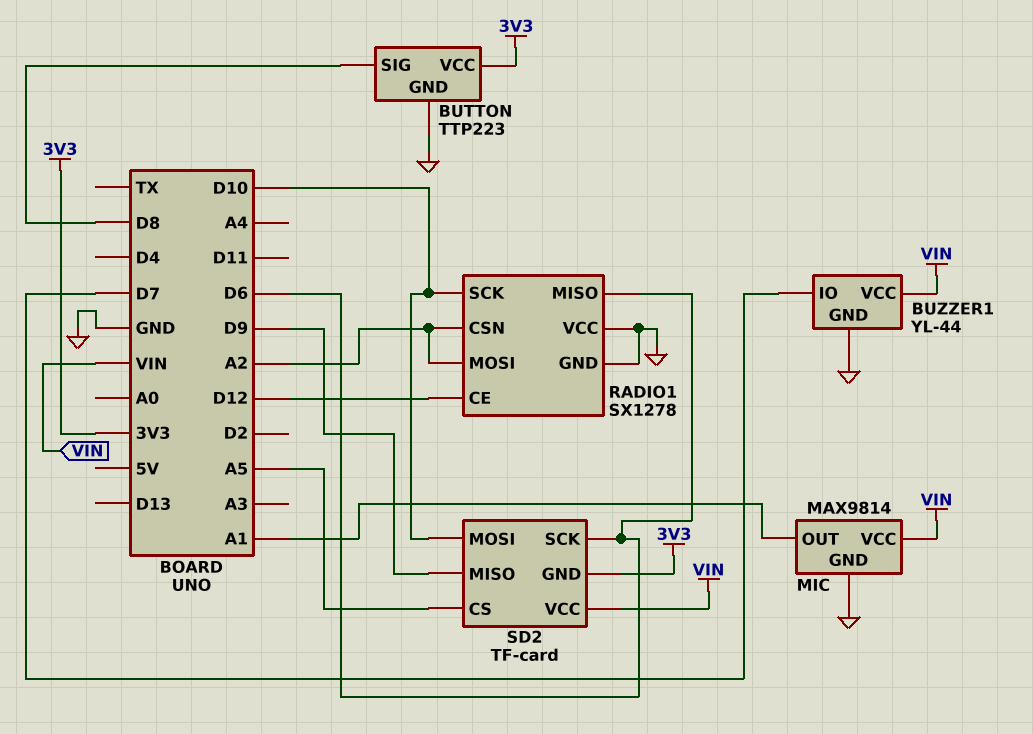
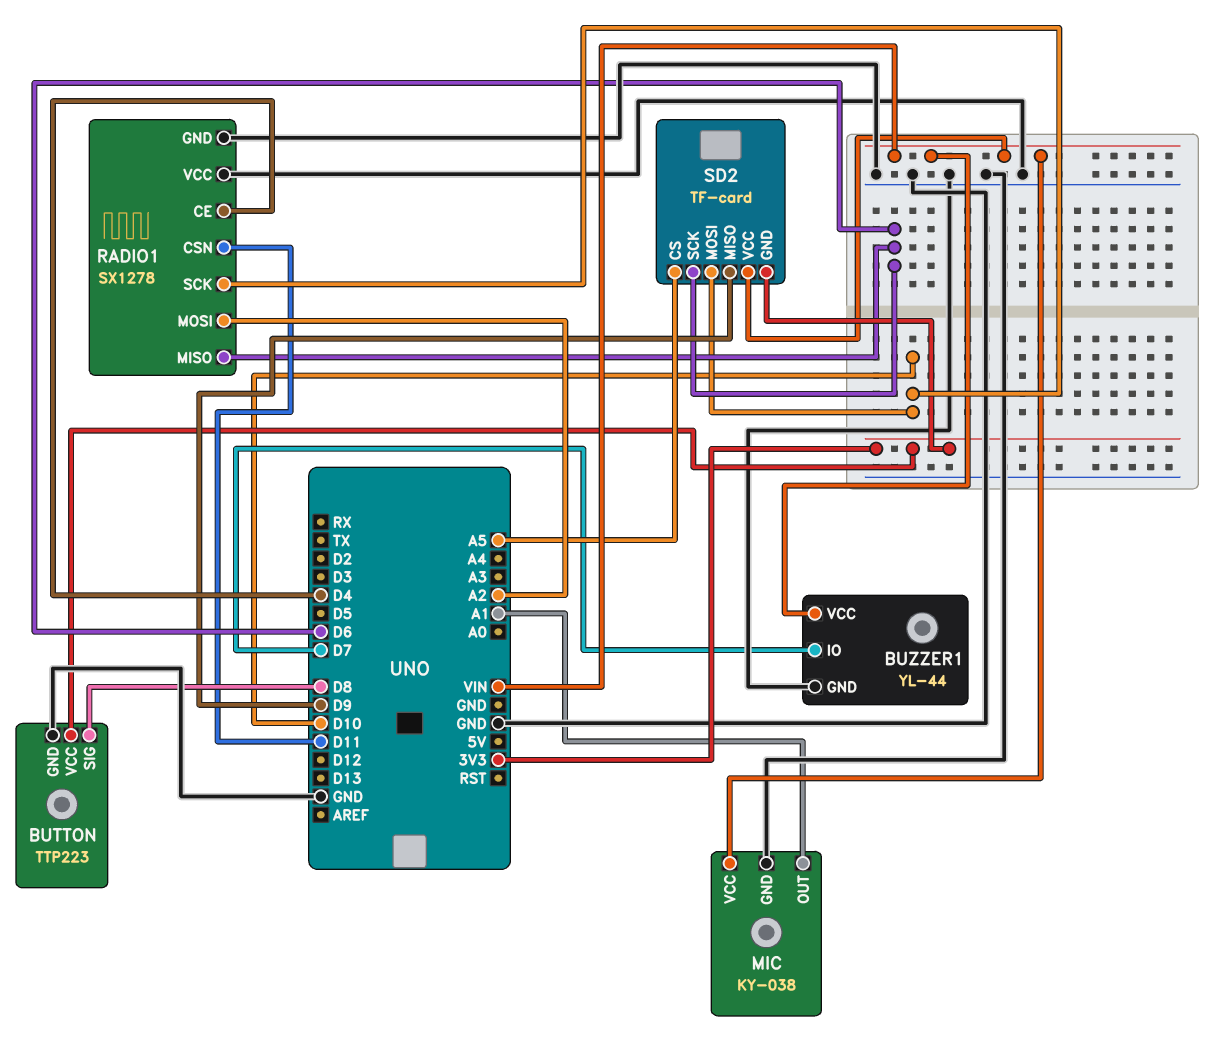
MIC: MAX9814 -> KY-038
RADIO1 pin CE: D12 -> D4
RADIO1 pin CSN: A2 -> D11

